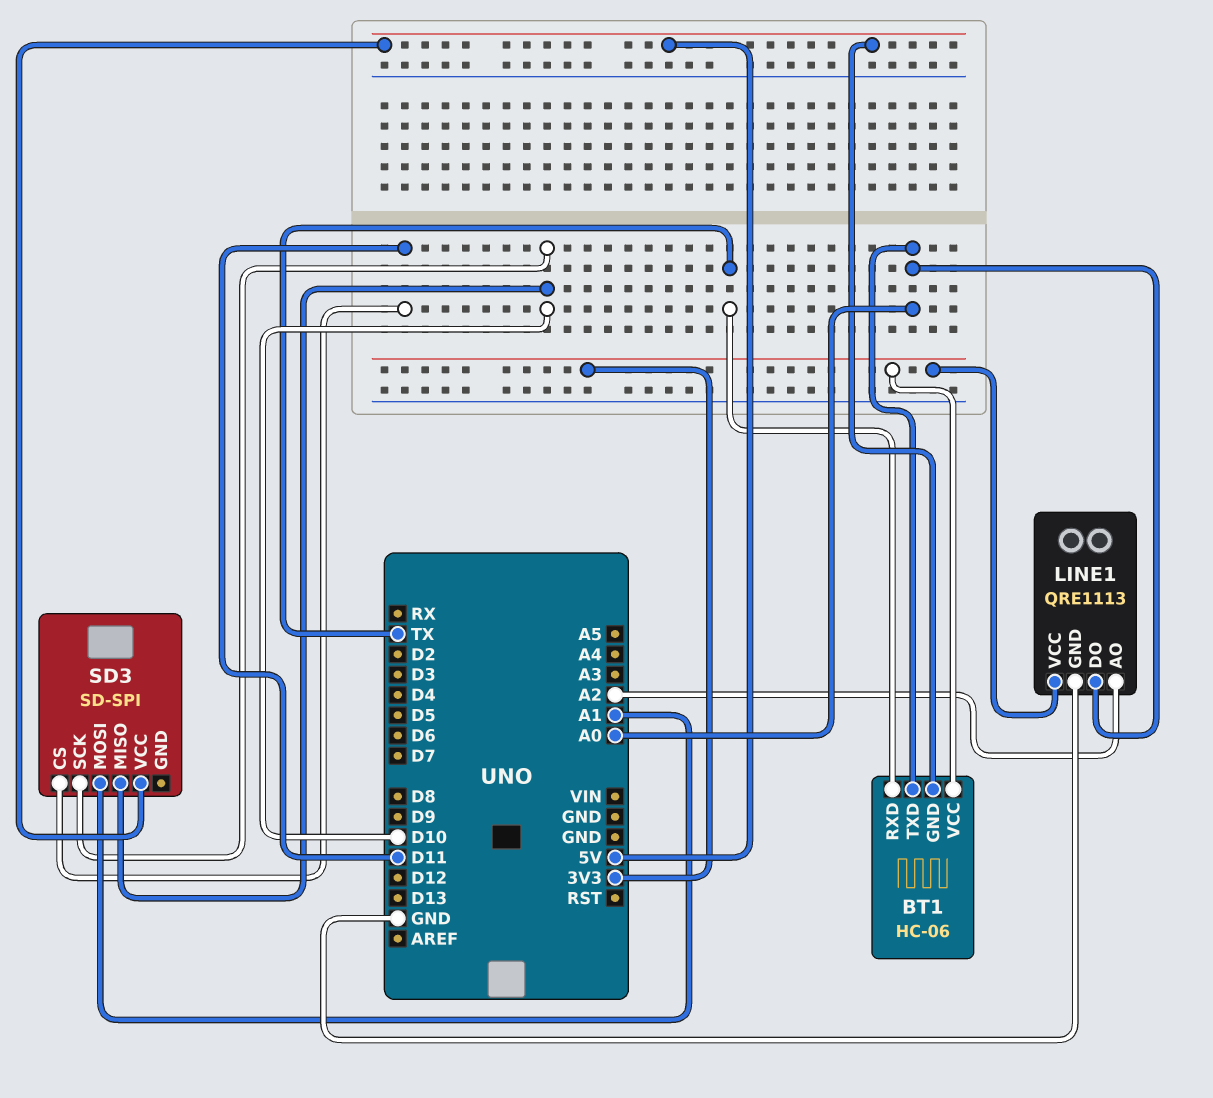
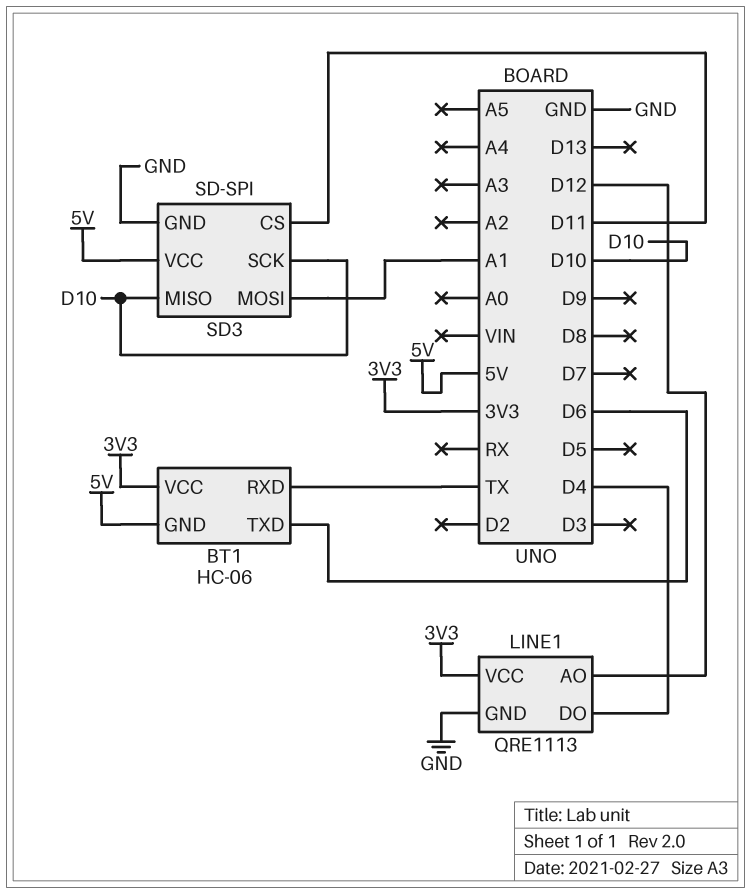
BT1 pin TXD: A0 -> D6
LINE1 pin AO: A2 -> D12
LINE1 pin DO: A0 -> D4
SD3 pin GND: none -> GND

